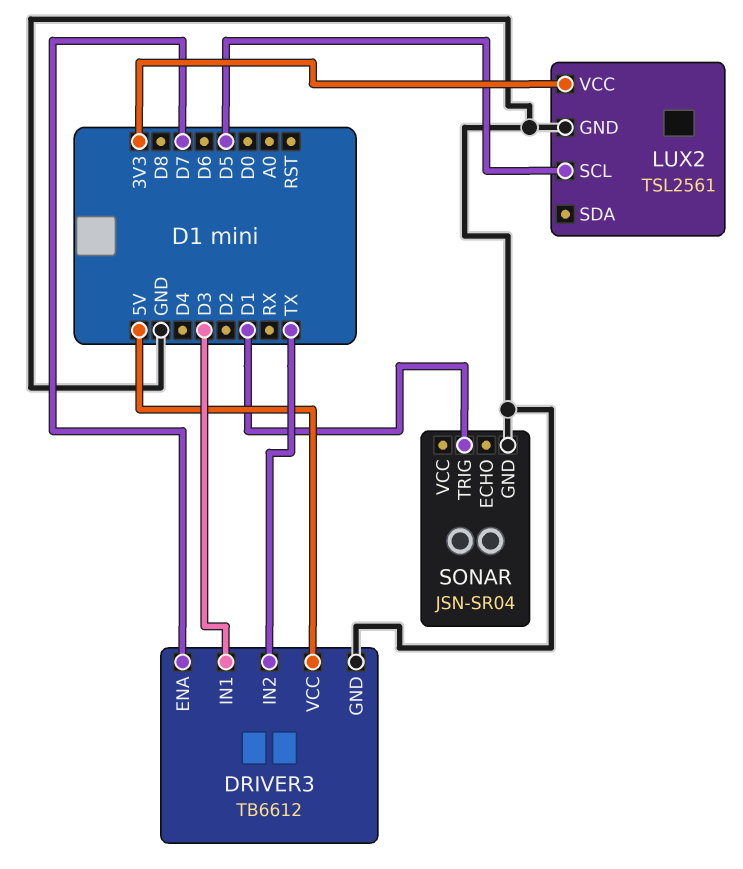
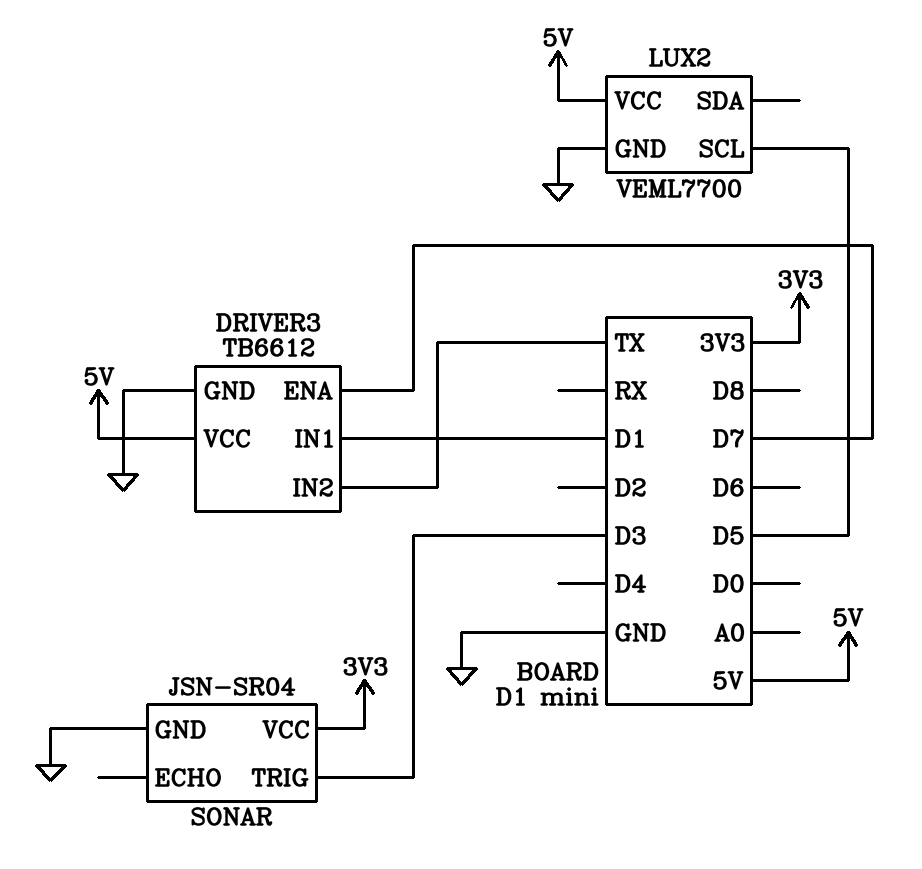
DRIVER3 pin IN1: D3 -> D1
LUX2: TSL2561 -> VEML7700
LUX2 pin VCC: 3V3 -> 5V
SONAR pin TRIG: D1 -> D3
SONAR pin VCC: none -> 3V3

